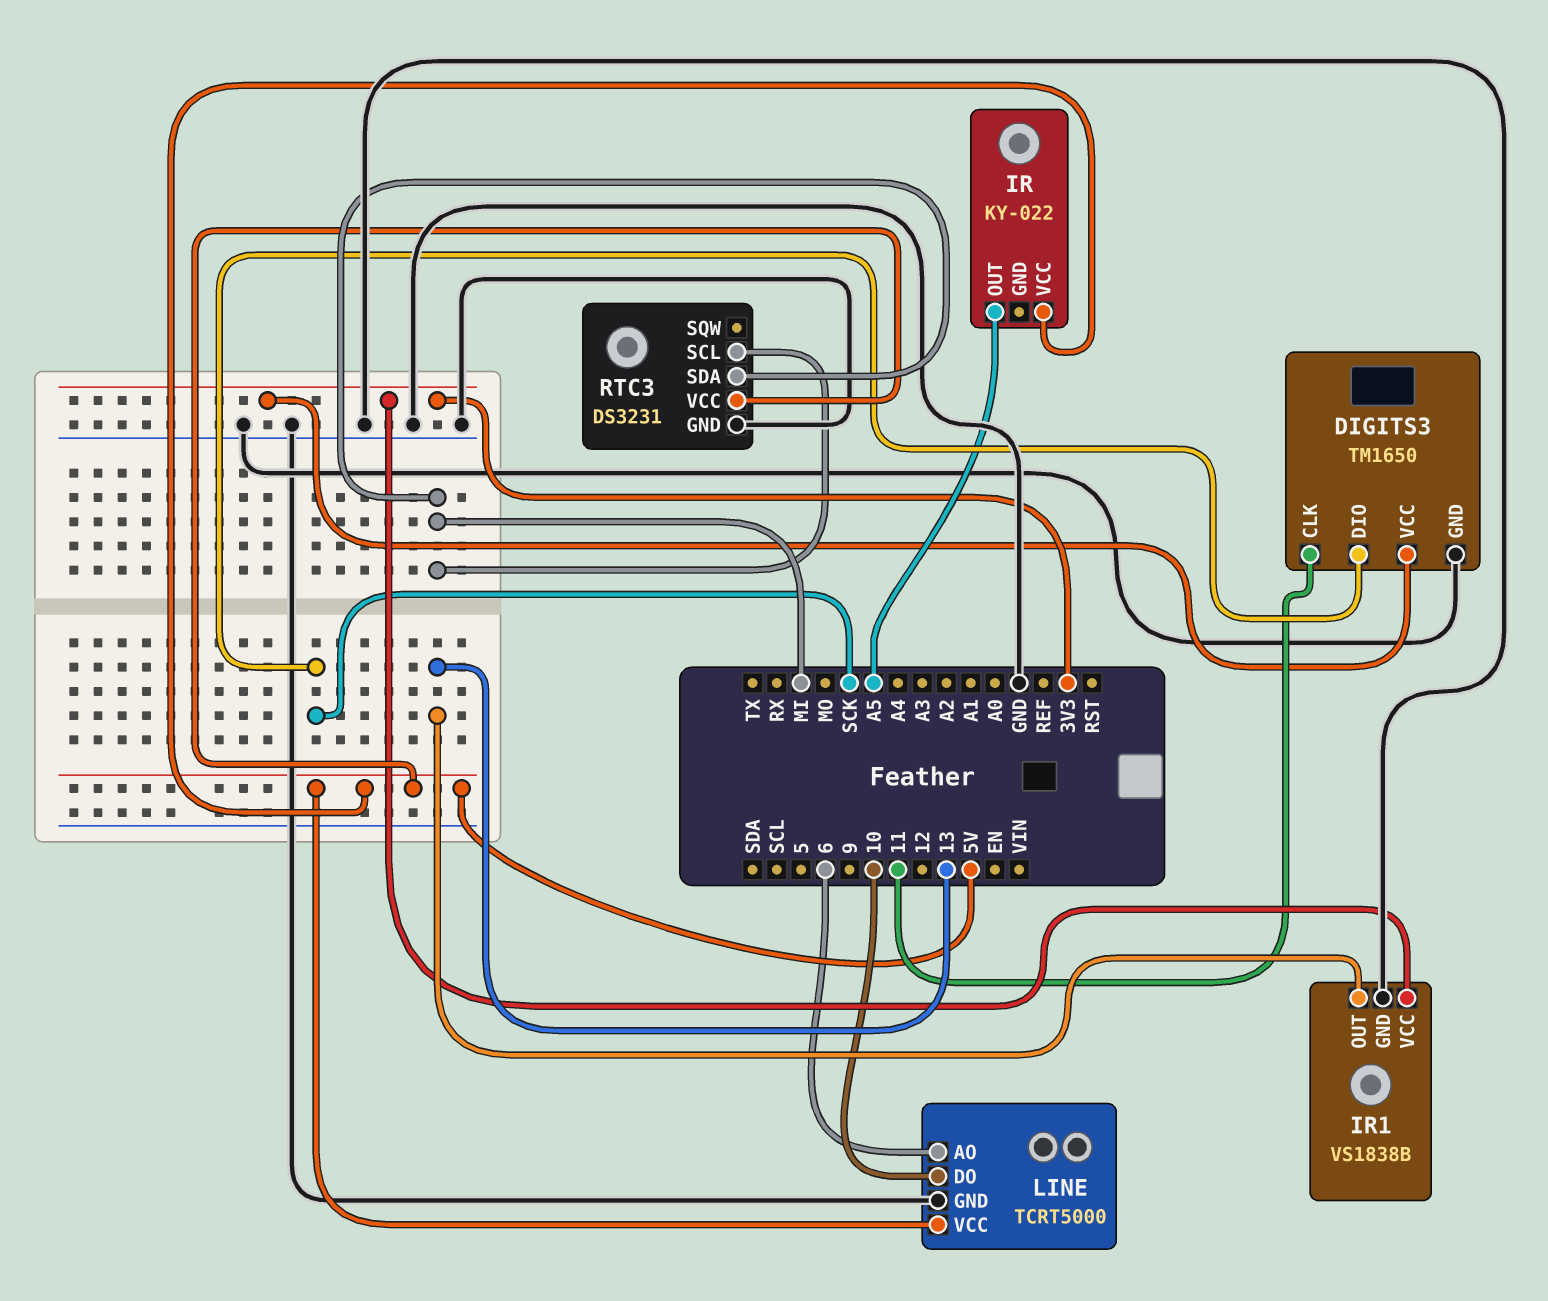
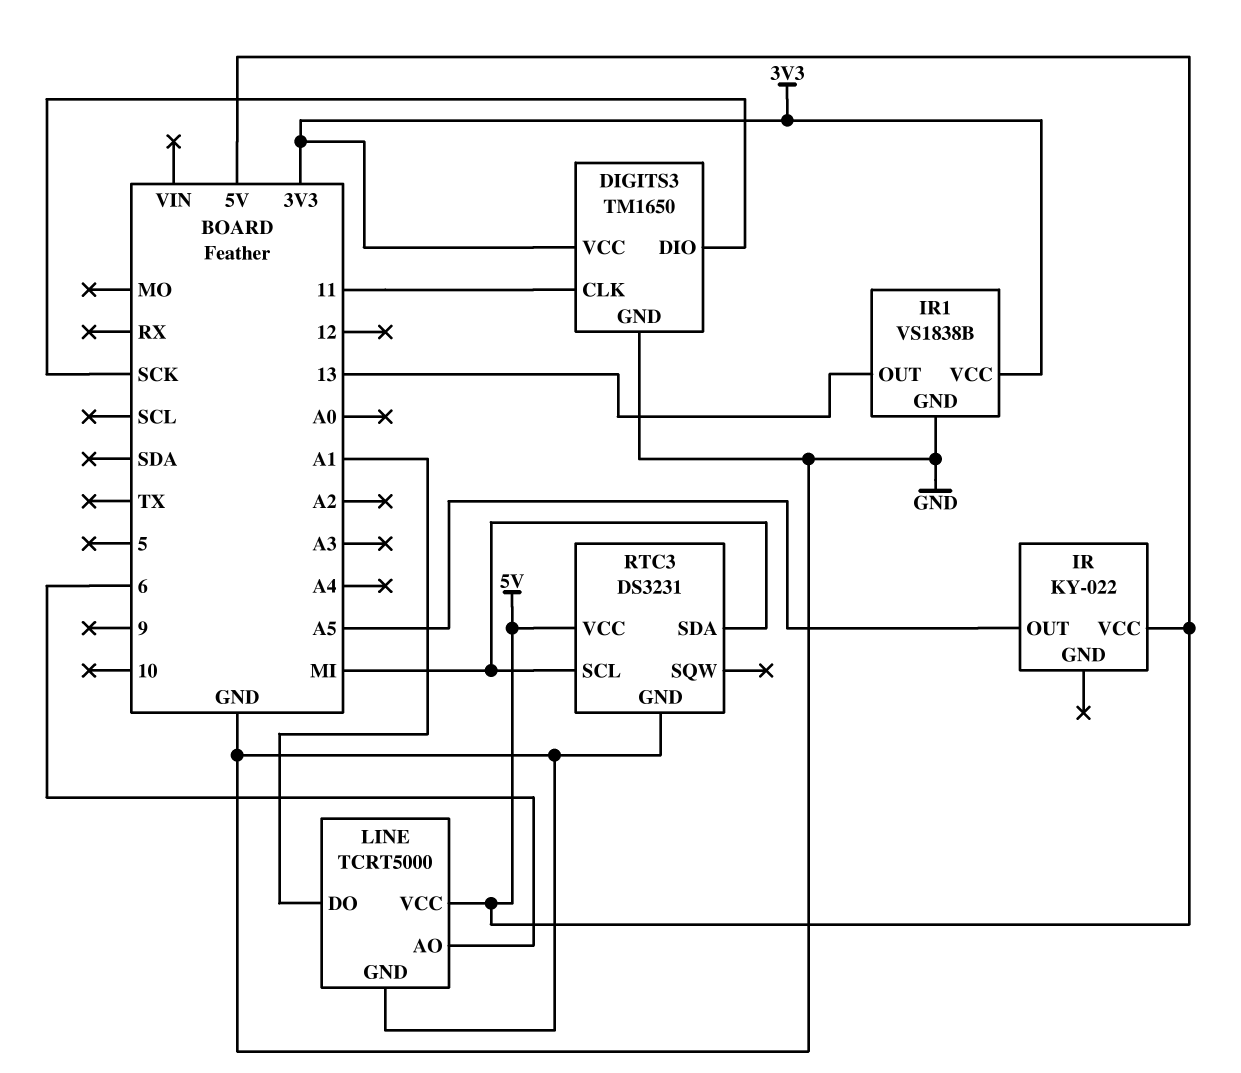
LINE pin DO: 10 -> A1

